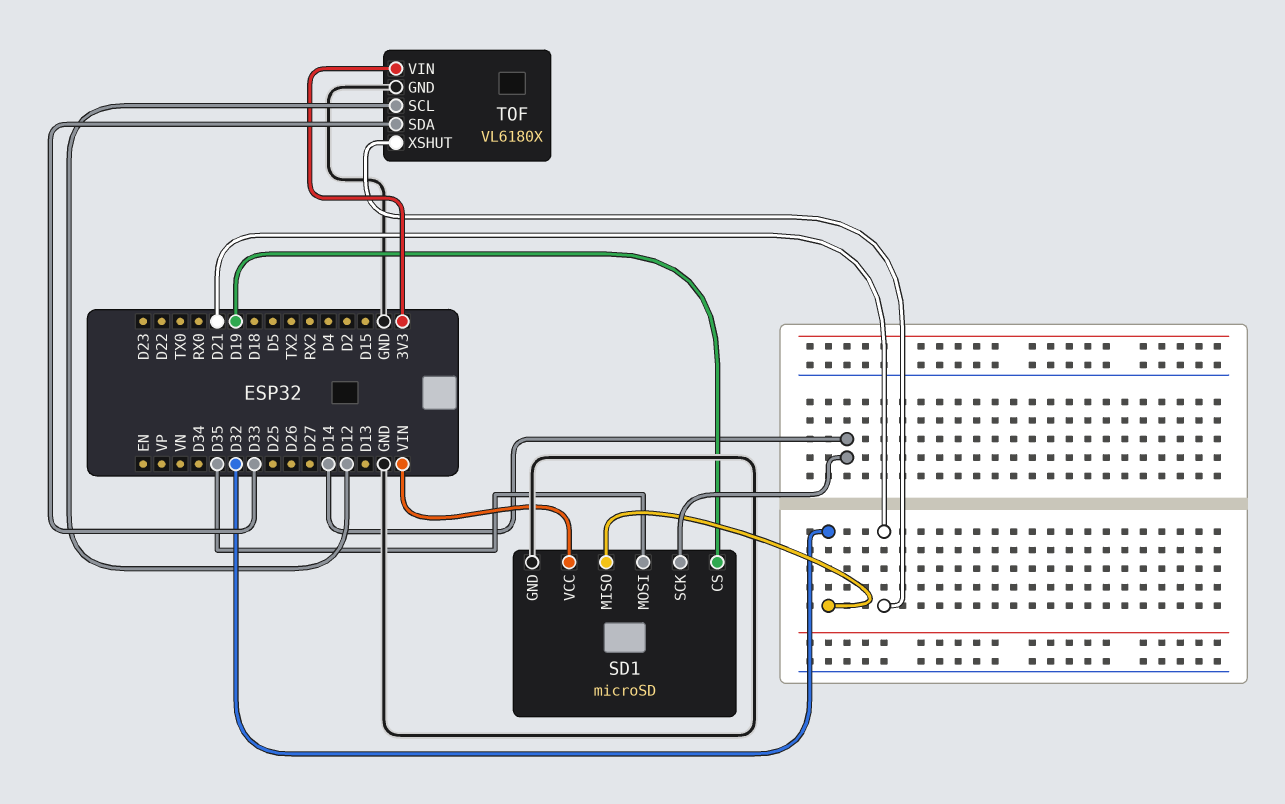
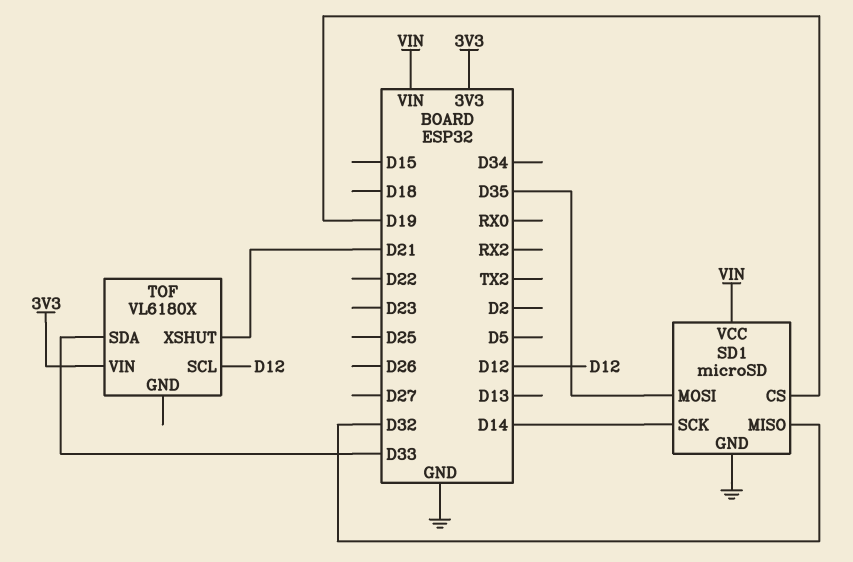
TOF pin GND: GND -> none

